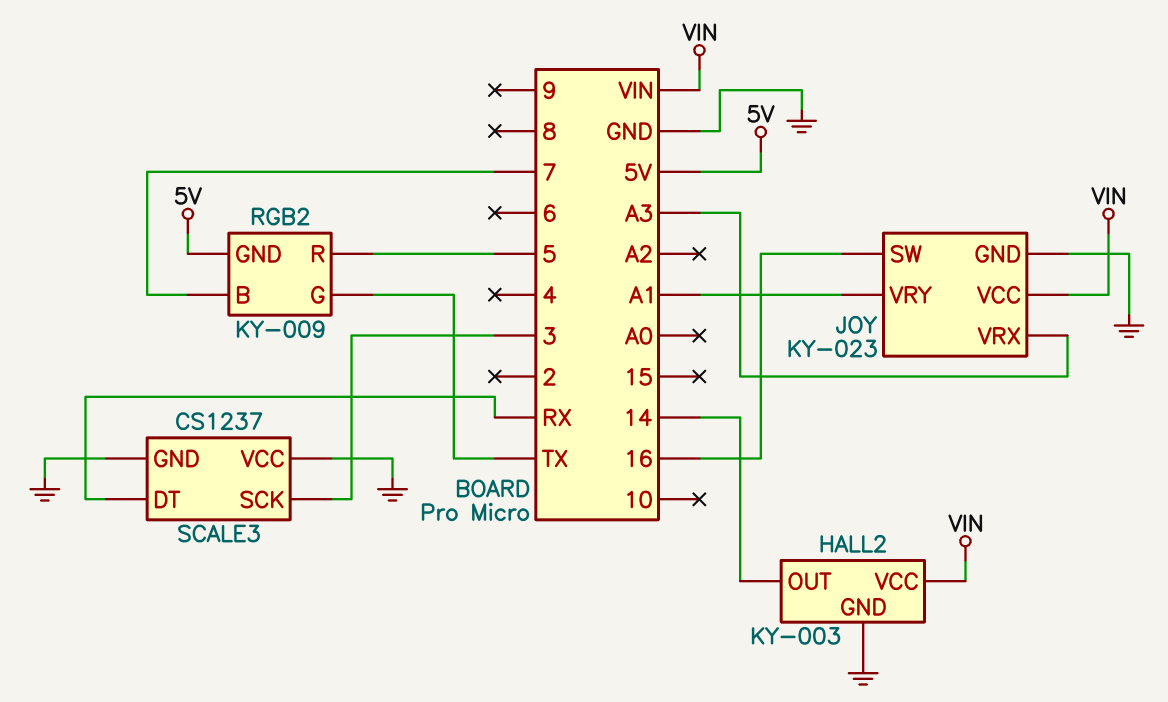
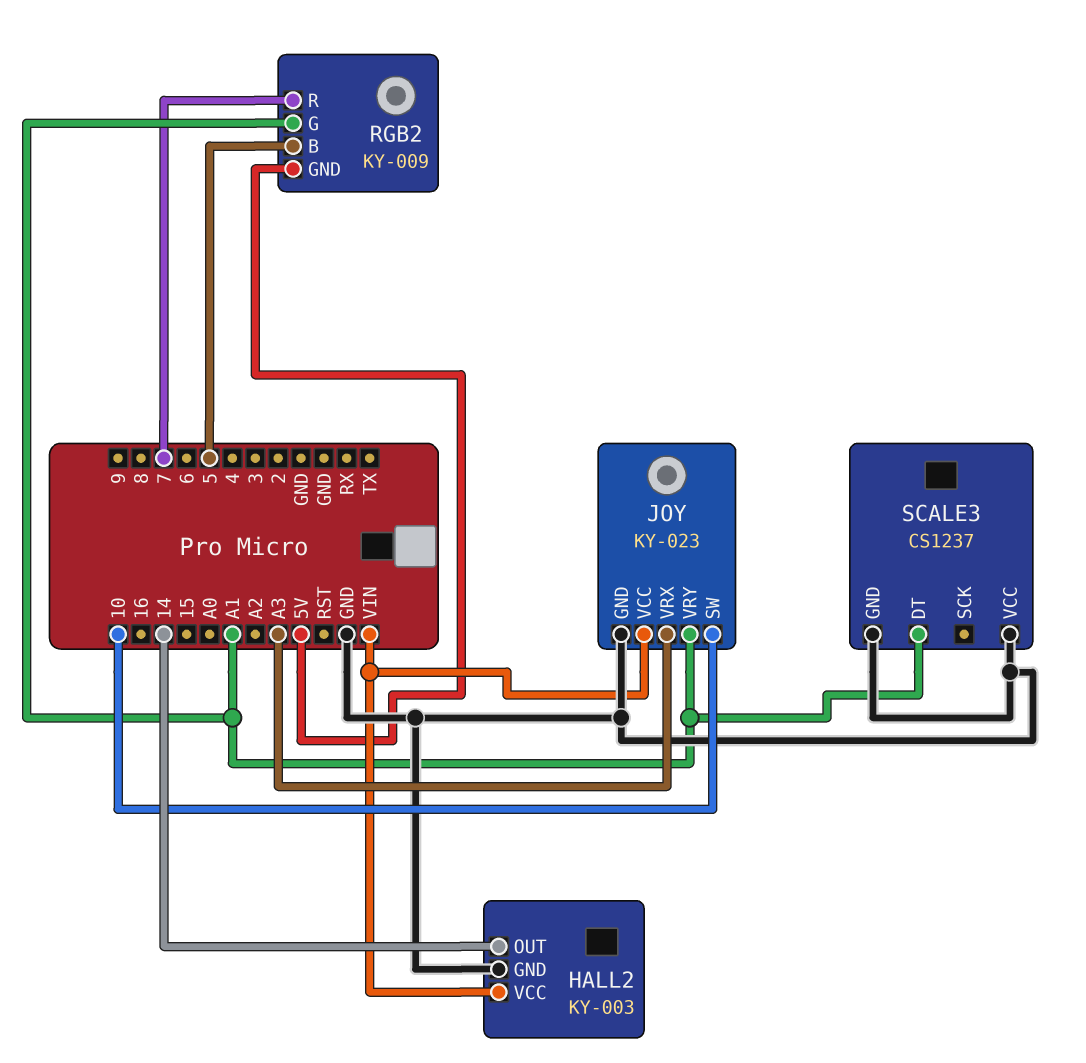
JOY pin SW: 16 -> 10
RGB2 pin B: 7 -> 5
RGB2 pin G: TX -> A1
RGB2 pin R: 5 -> 7
SCALE3 pin DT: RX -> A1
SCALE3 pin SCK: 3 -> none

